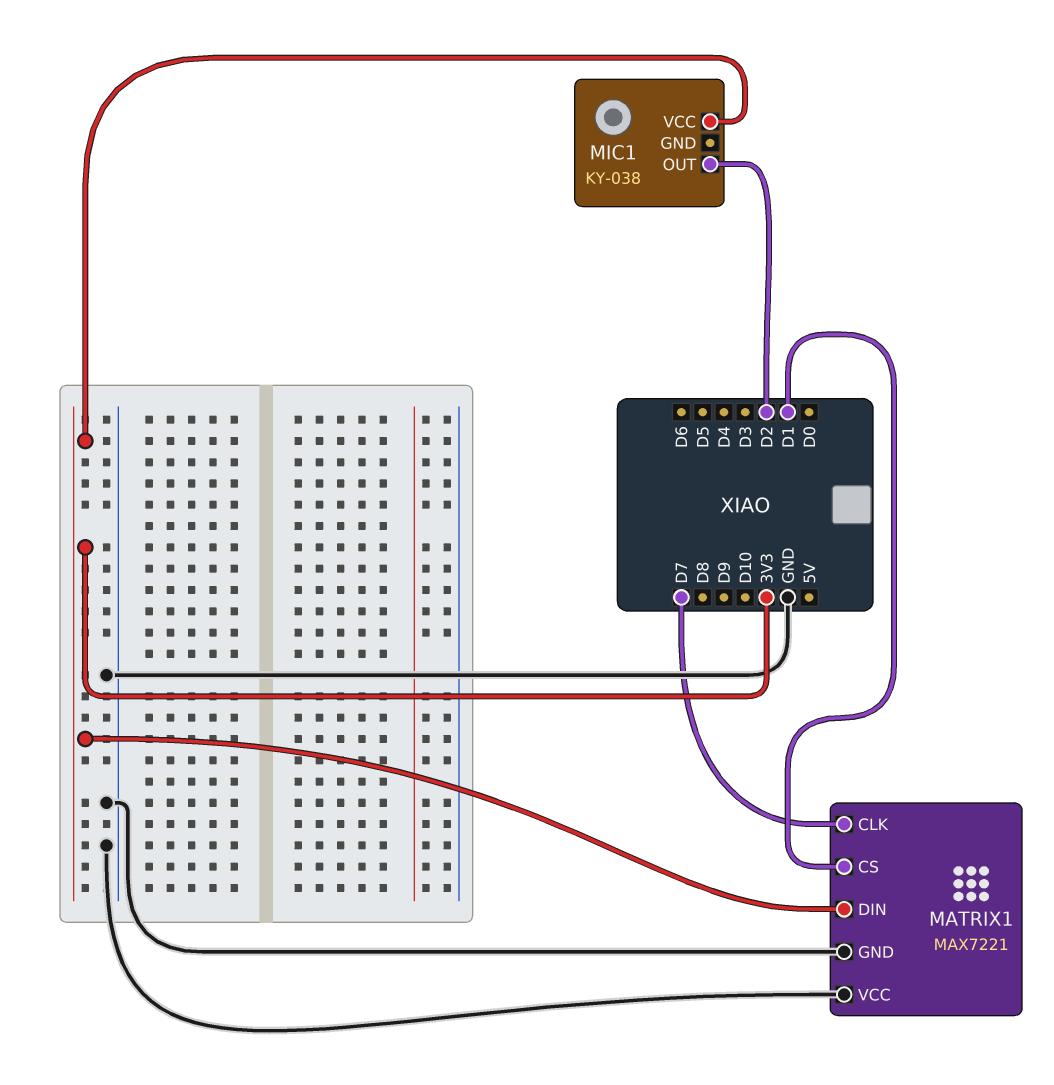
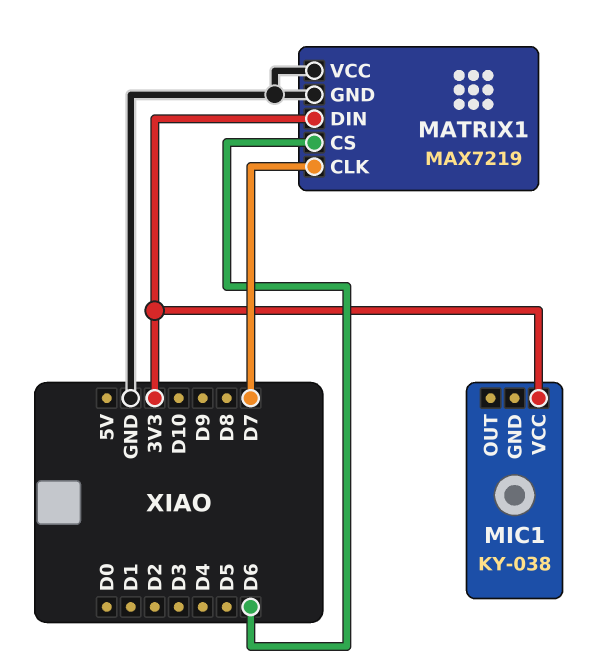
MATRIX1: MAX7221 -> MAX7219
MATRIX1 pin CS: D1 -> D6
MIC1 pin OUT: D2 -> none

